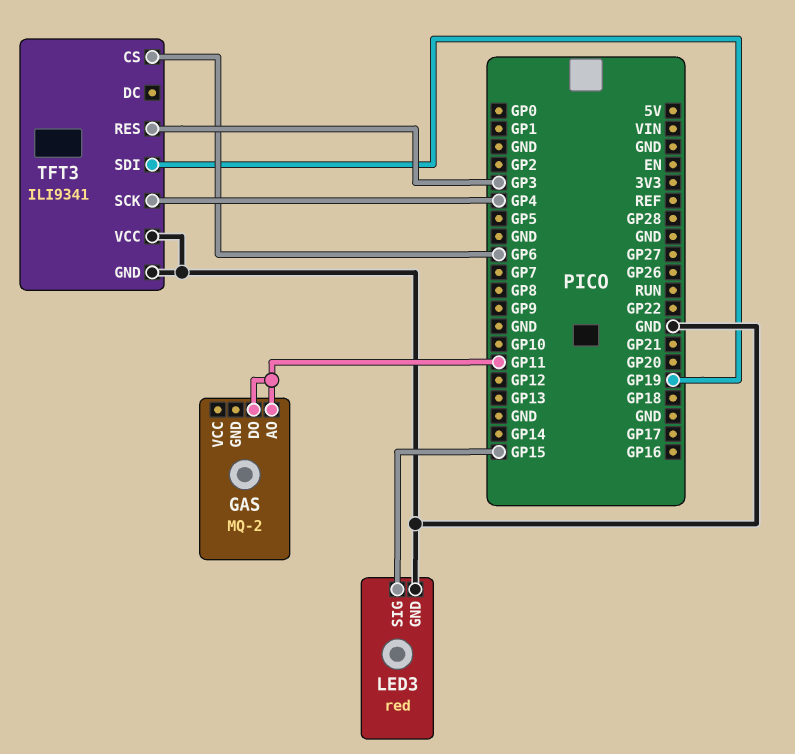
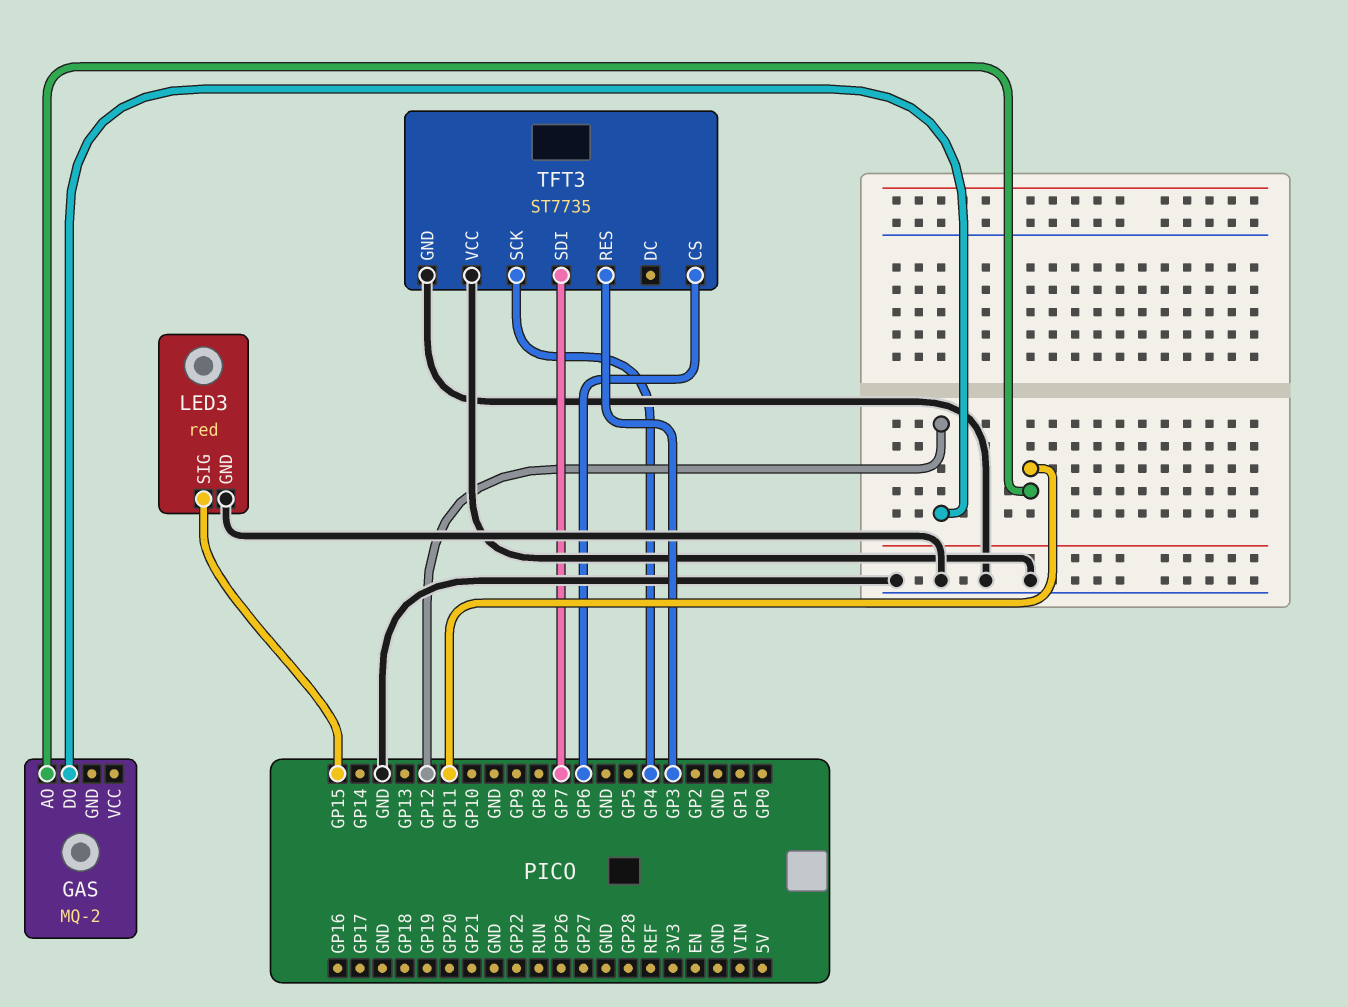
GAS pin DO: GP11 -> GP12
TFT3: ILI9341 -> ST7735
TFT3 pin SDI: GP19 -> GP7

